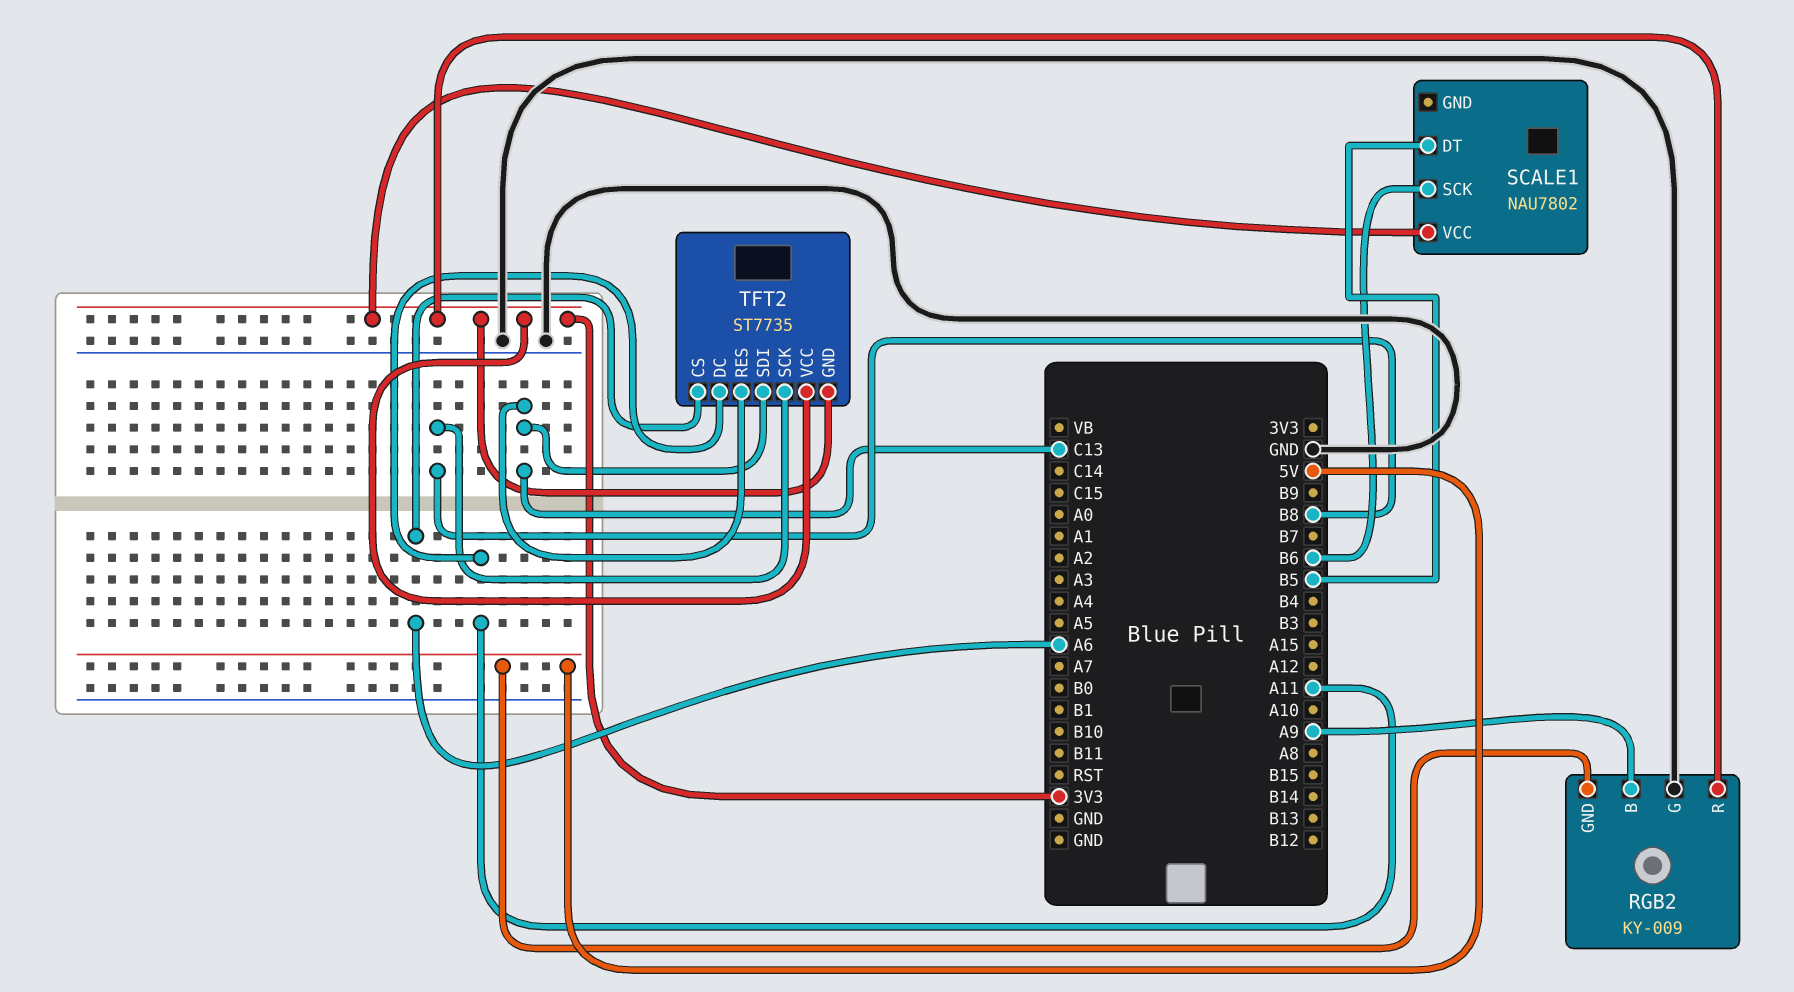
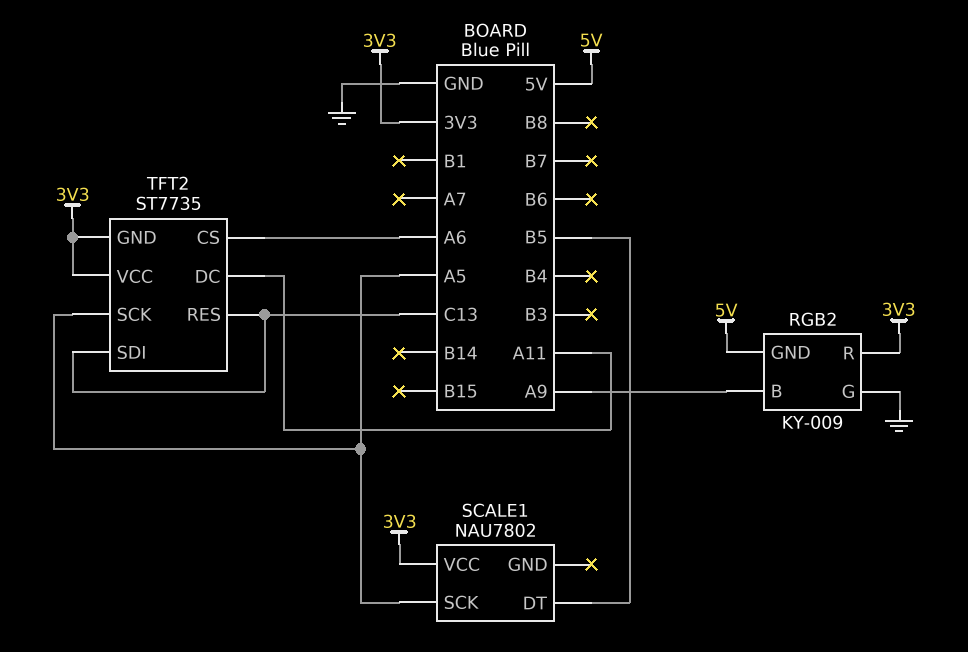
SCALE1 pin SCK: B6 -> A5
TFT2 pin SCK: B8 -> A5

